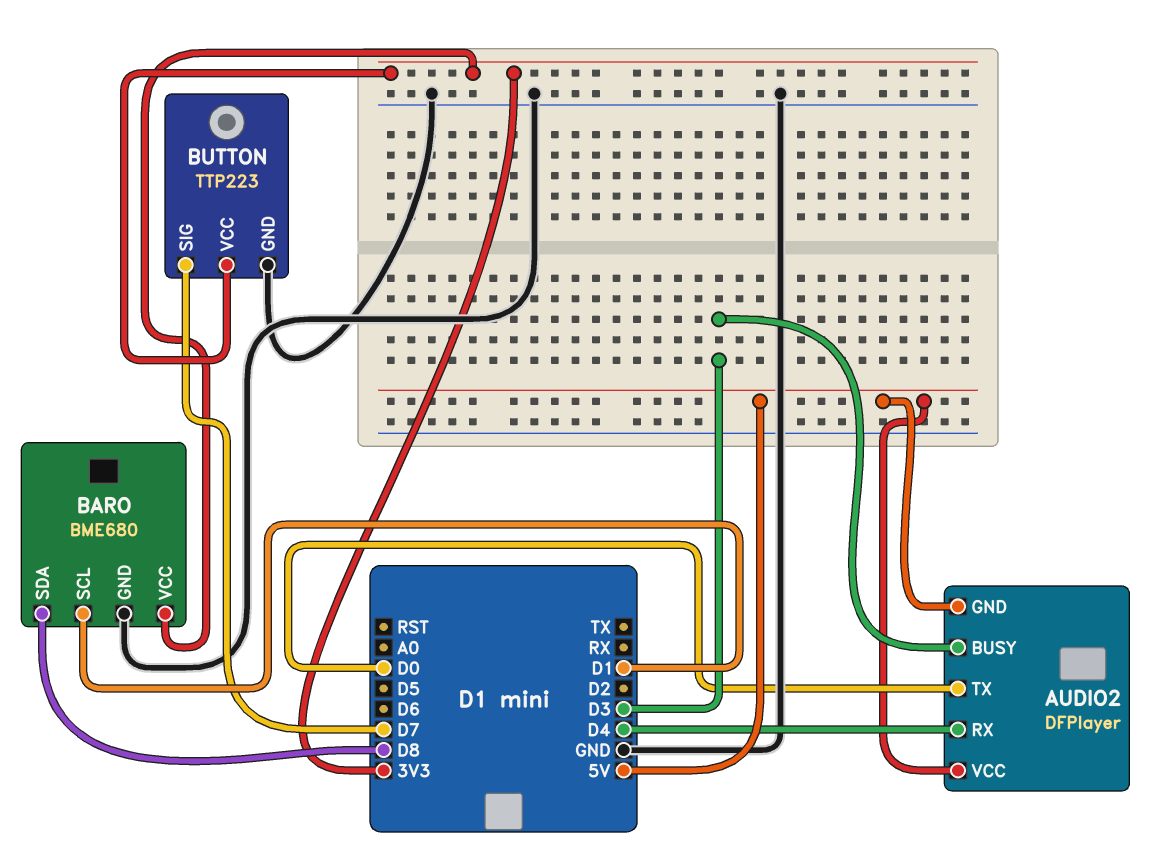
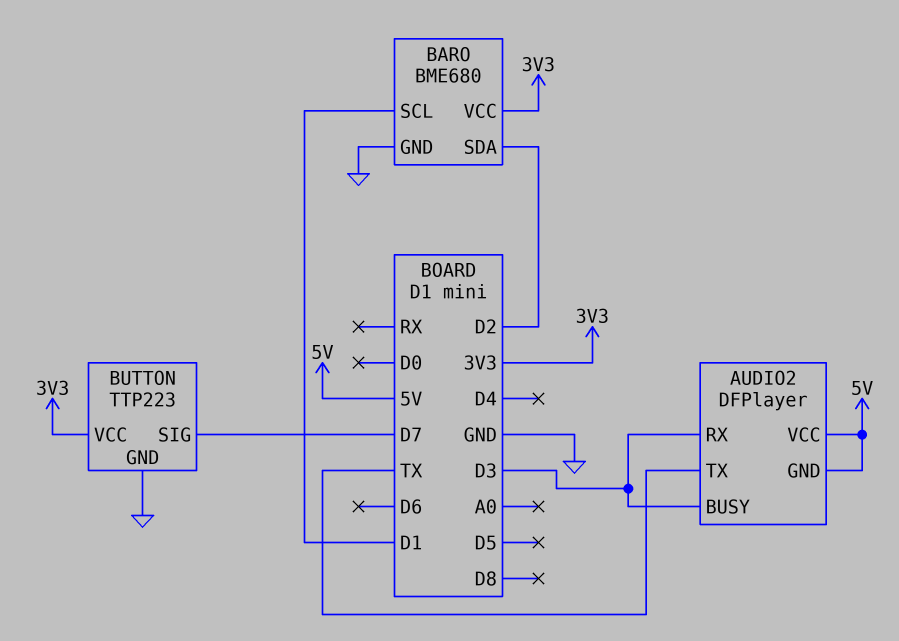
AUDIO2 pin RX: D4 -> D3
AUDIO2 pin TX: D0 -> TX
BARO pin SDA: D8 -> D2

